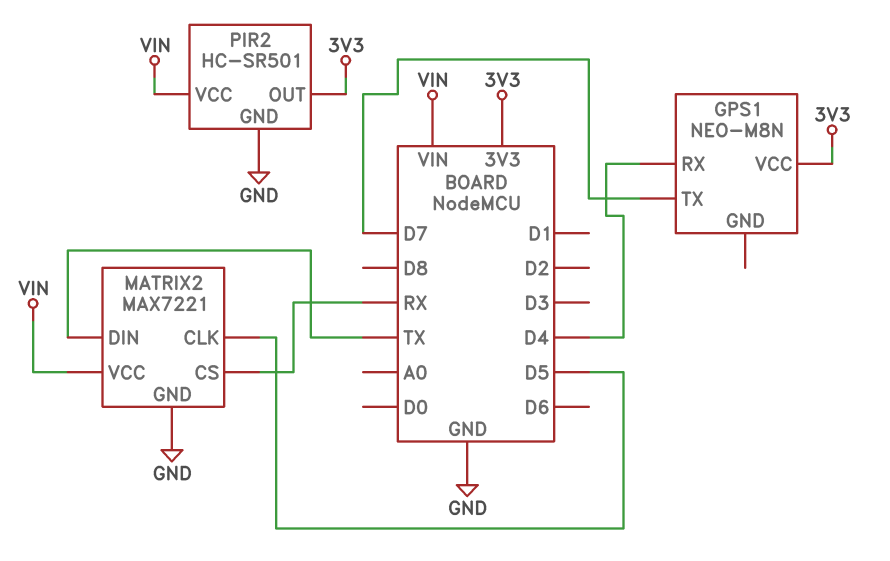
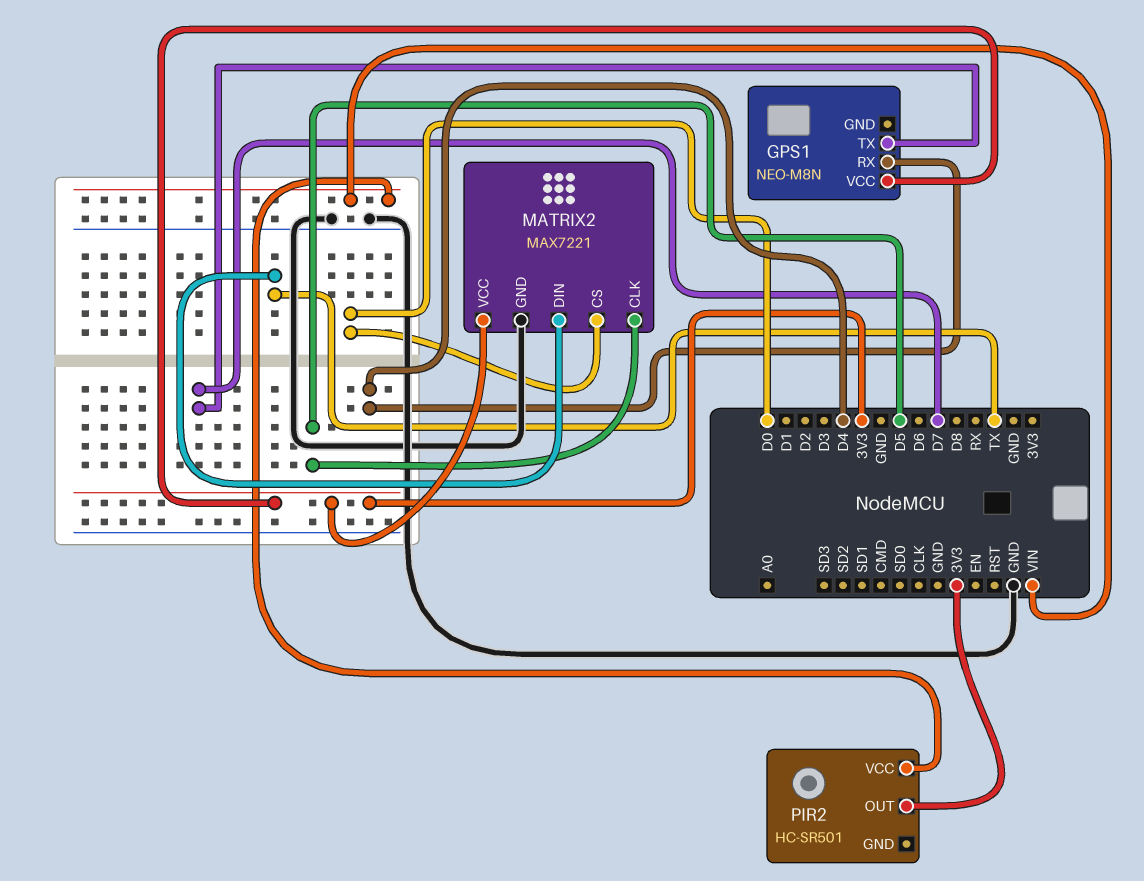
MATRIX2 pin CS: RX -> D0
MATRIX2 pin VCC: VIN -> 3V3
PIR2 pin GND: GND -> none

